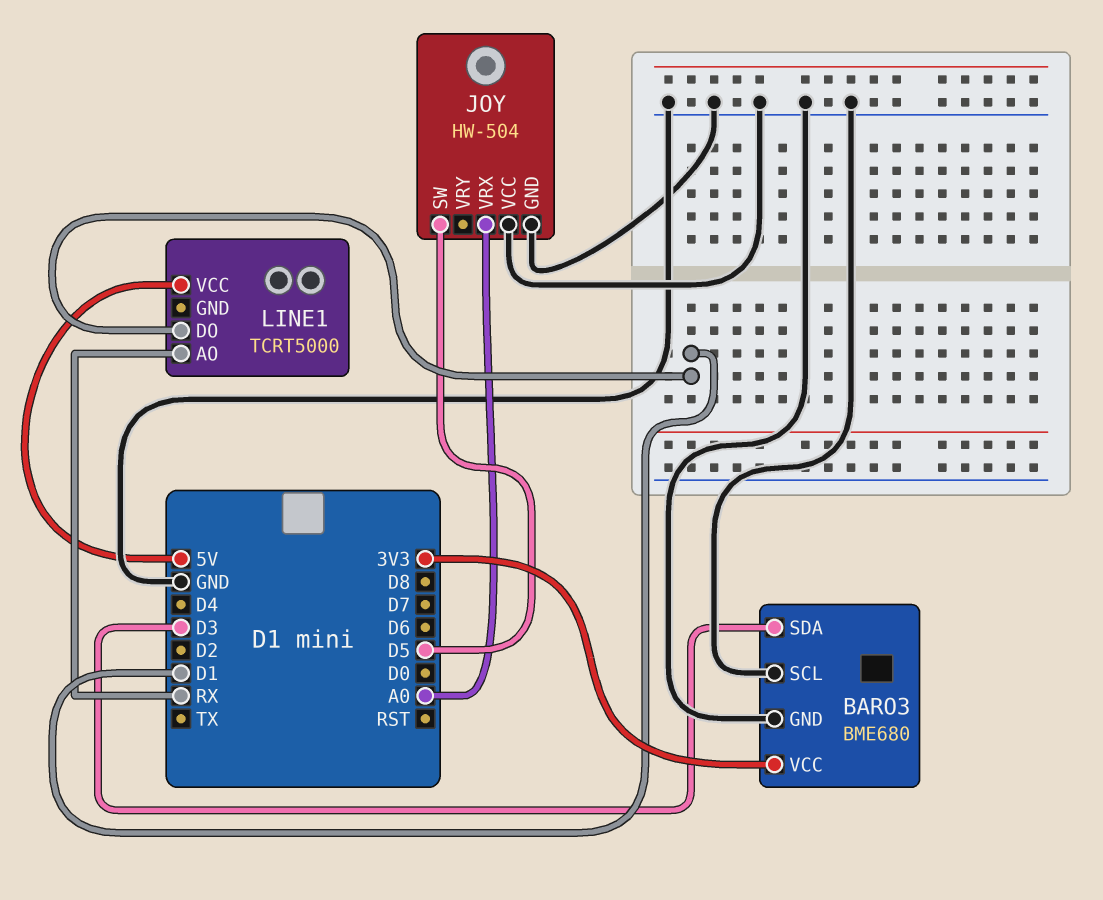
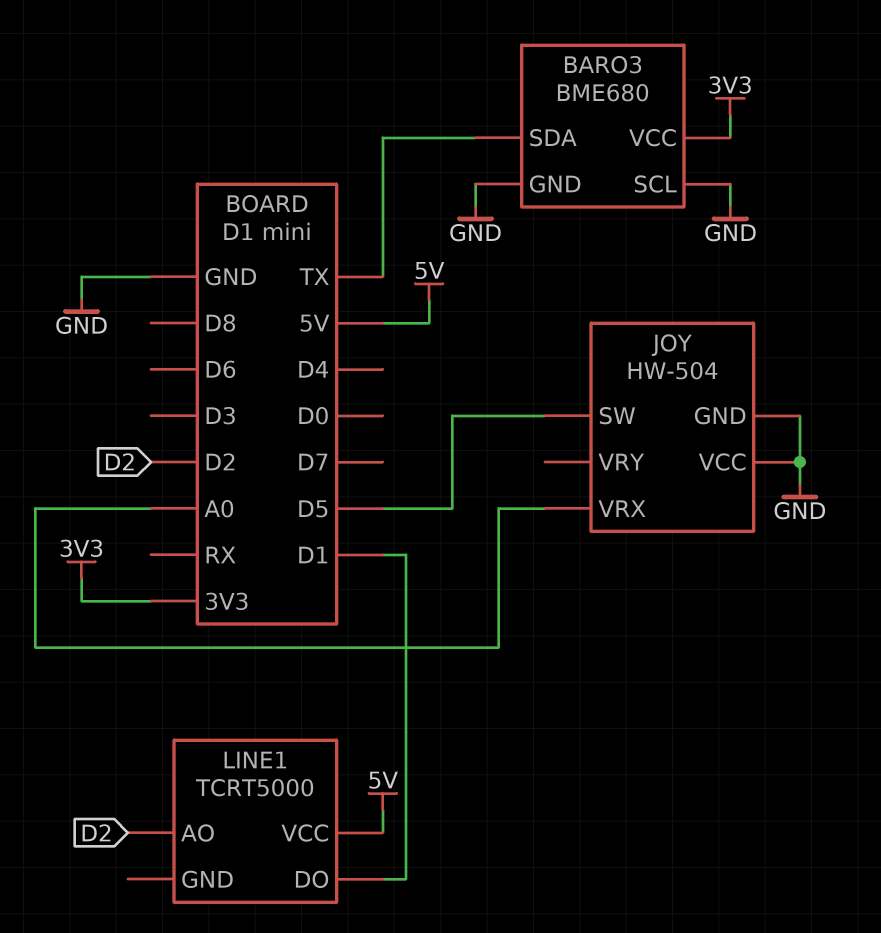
BARO3 pin SDA: D3 -> TX
LINE1 pin AO: RX -> D2

